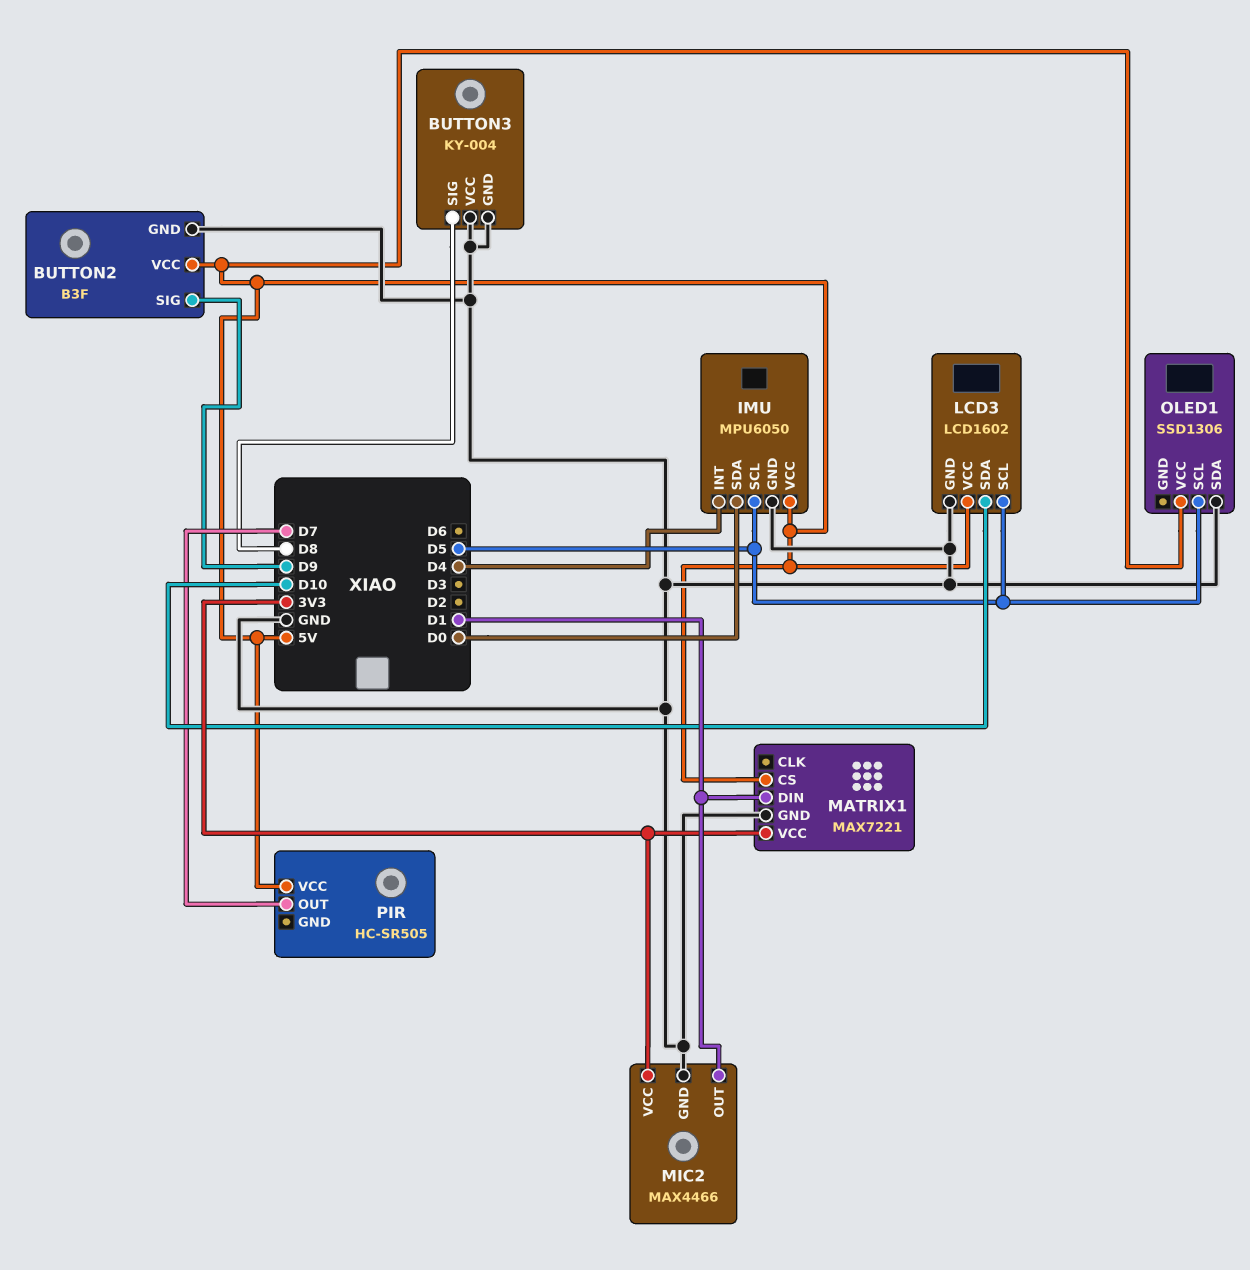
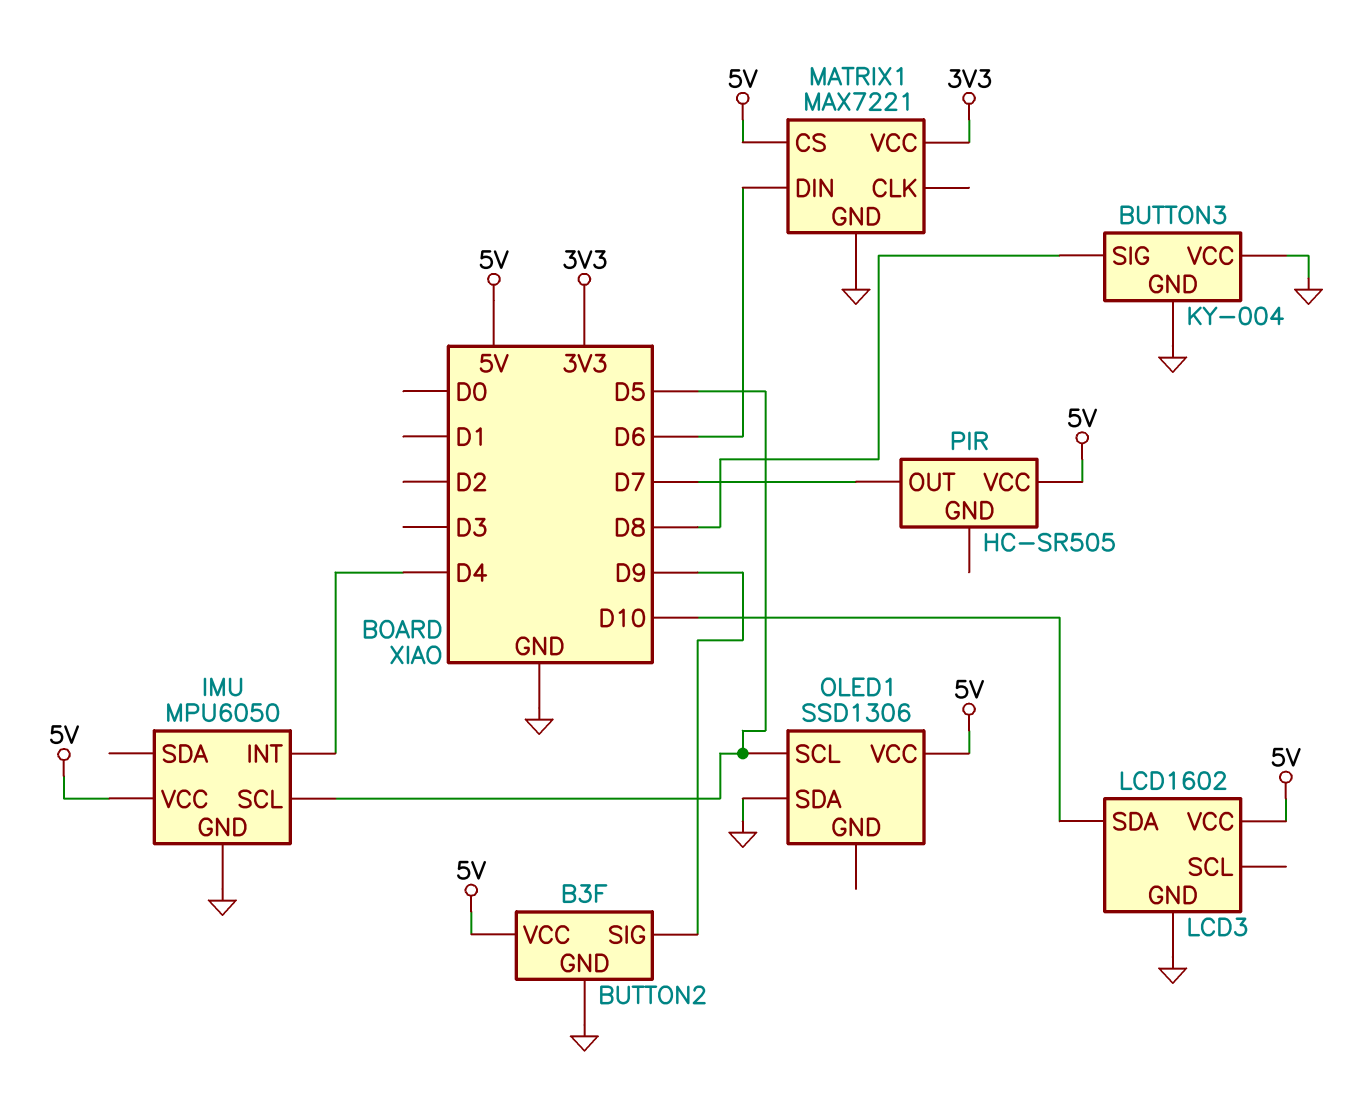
IMU pin SDA: D0 -> none
LCD3 pin SCL: D5 -> none
MATRIX1 pin DIN: D1 -> D6
MIC2: MAX4466 -> none
MIC2 pin GND: GND -> none
MIC2 pin OUT: D1 -> none
MIC2 pin VCC: 3V3 -> none

